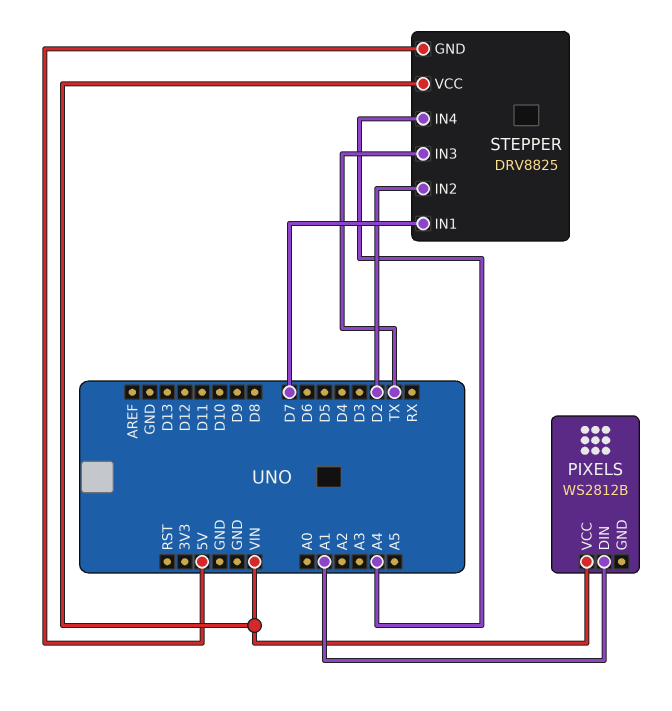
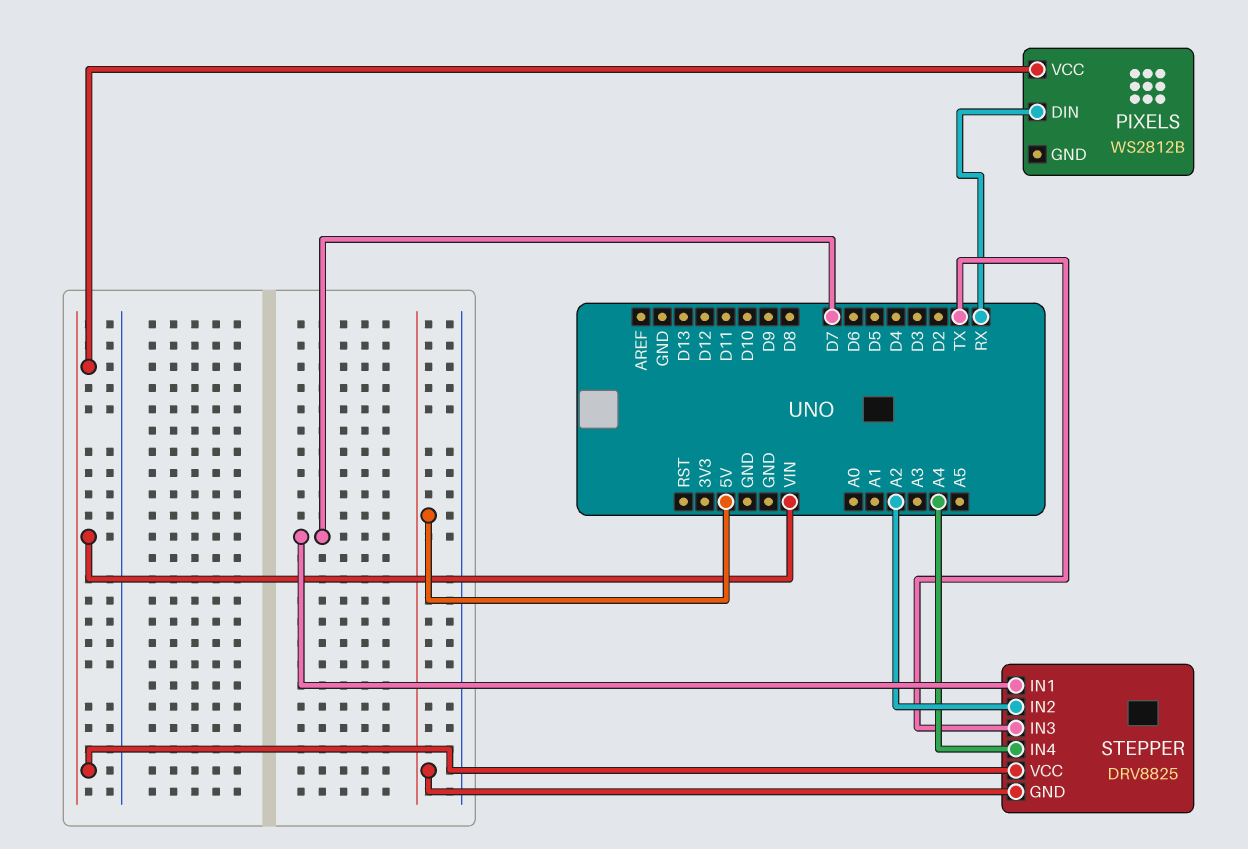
PIXELS pin DIN: A1 -> RX
STEPPER pin IN2: D2 -> A2

